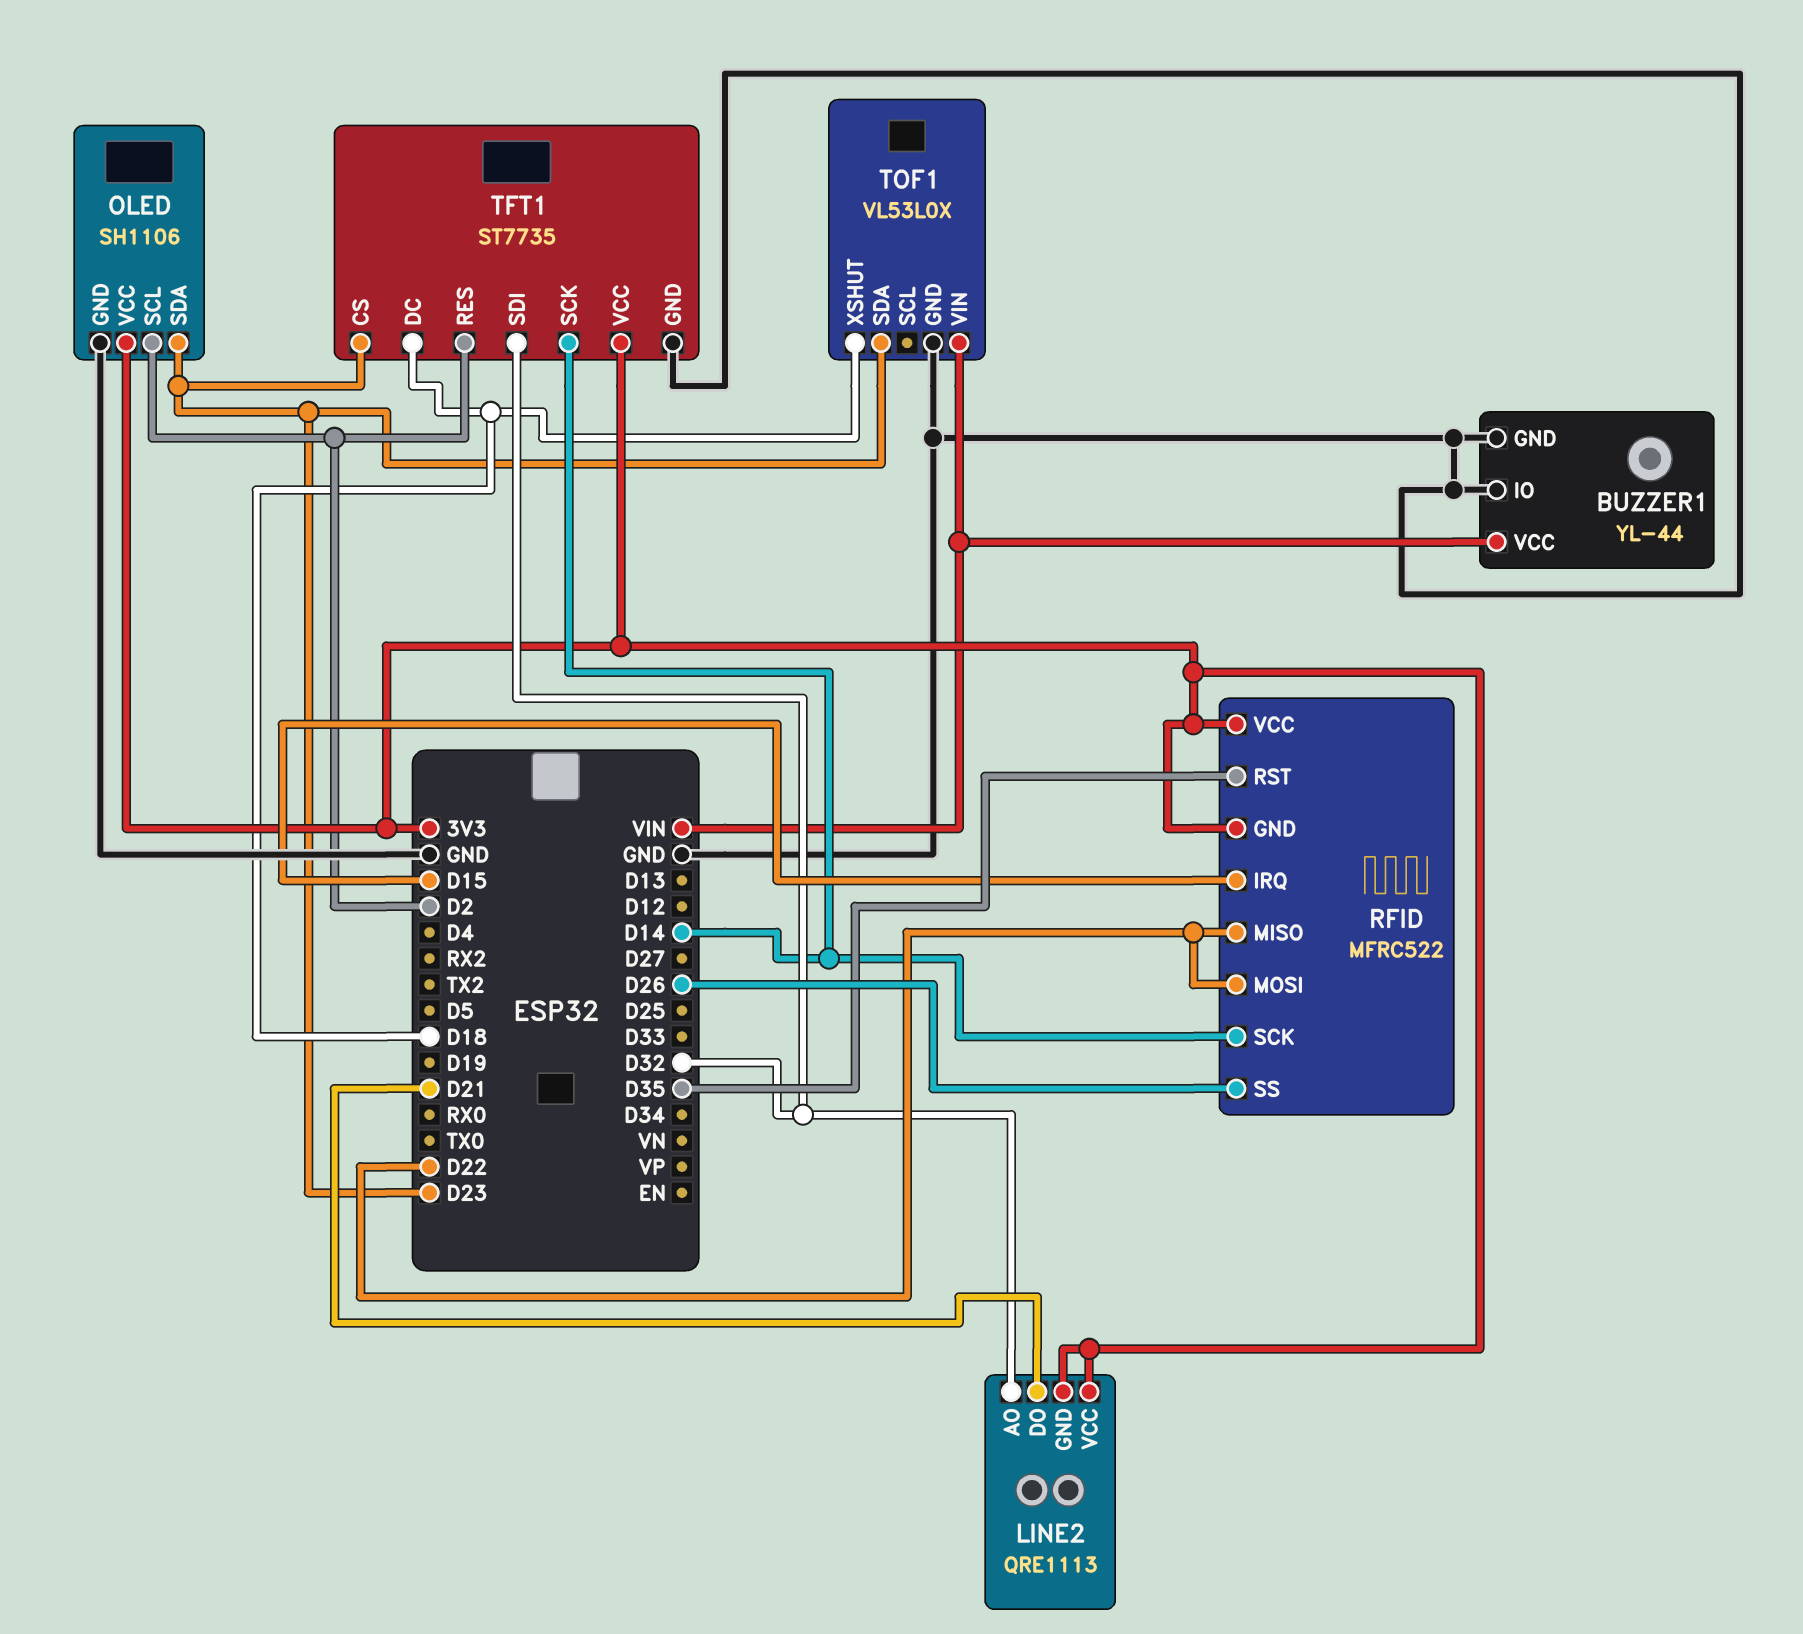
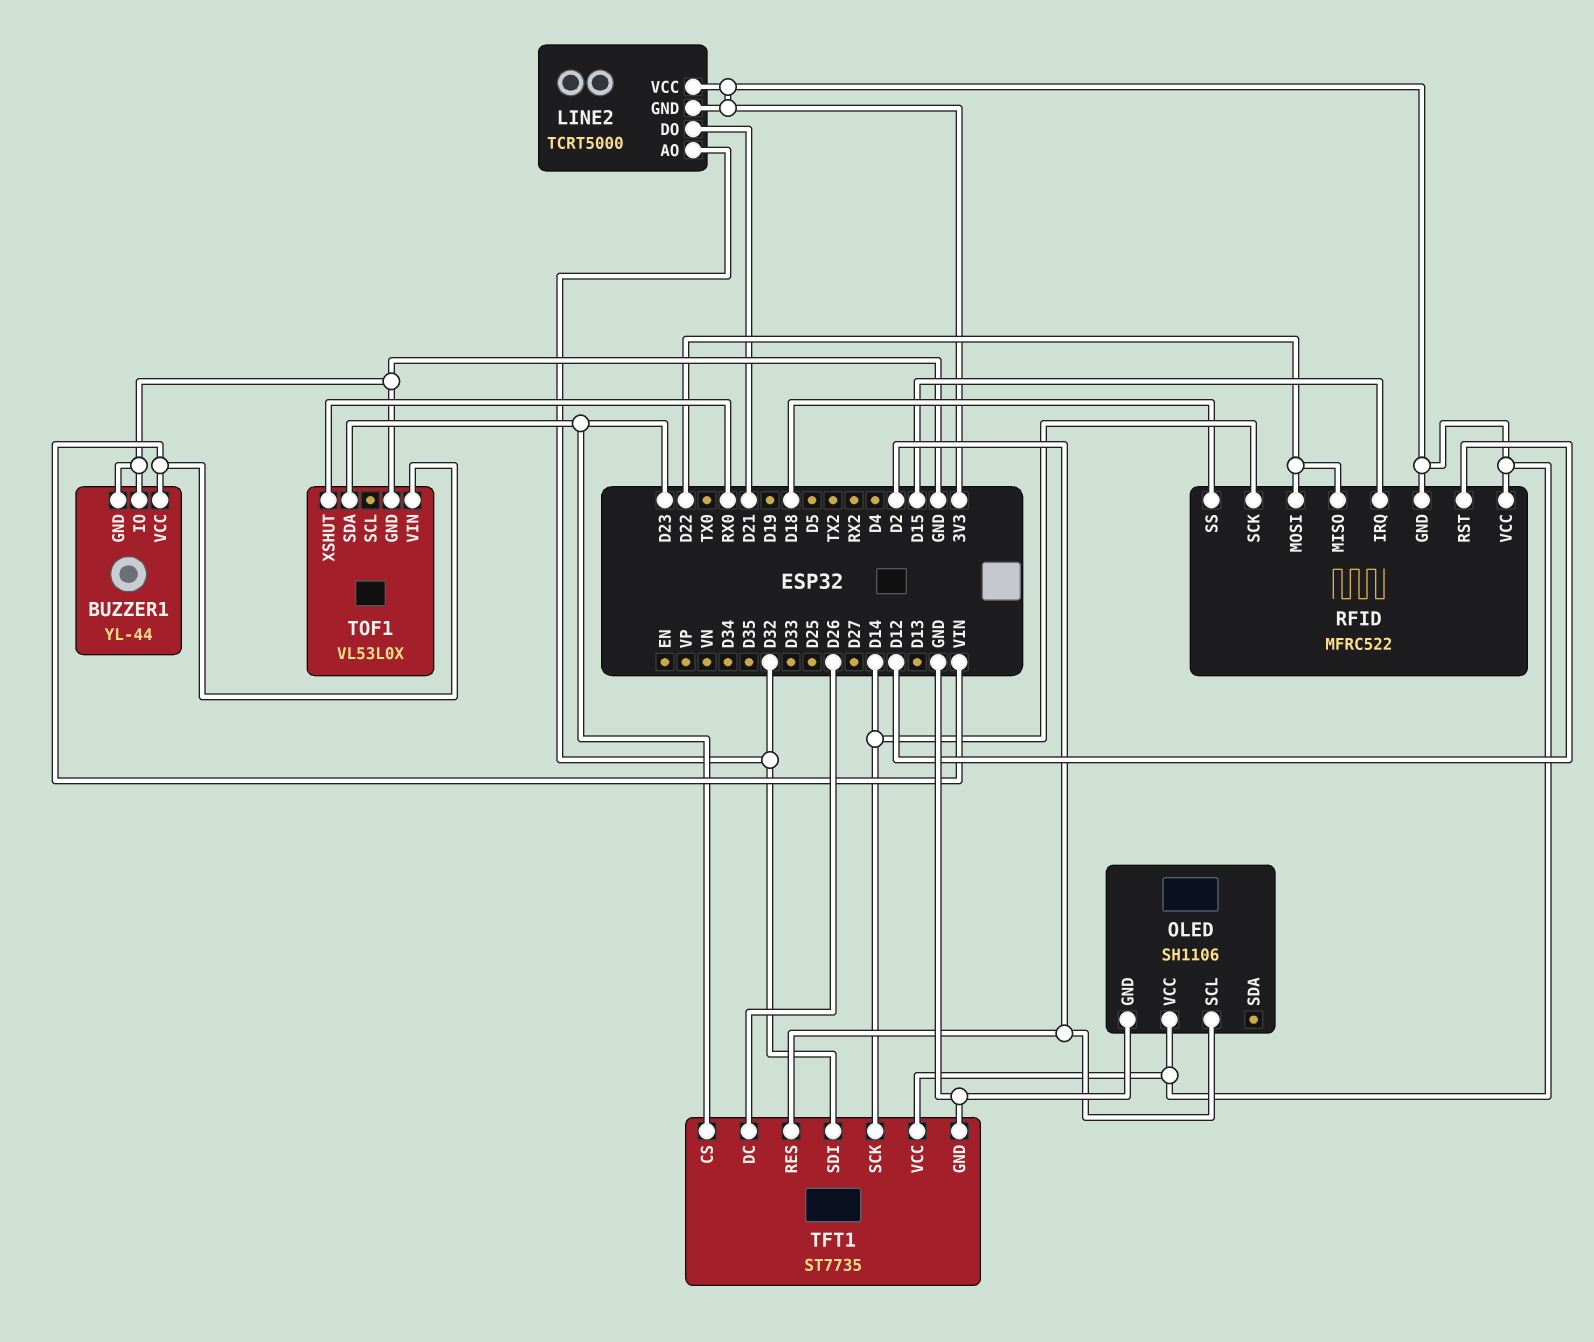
LINE2: QRE1113 -> TCRT5000
OLED pin SDA: D23 -> none
RFID pin RST: D35 -> D12
RFID pin SS: D26 -> D18
TFT1 pin DC: D18 -> D26
TOF1 pin XSHUT: D18 -> RX0

